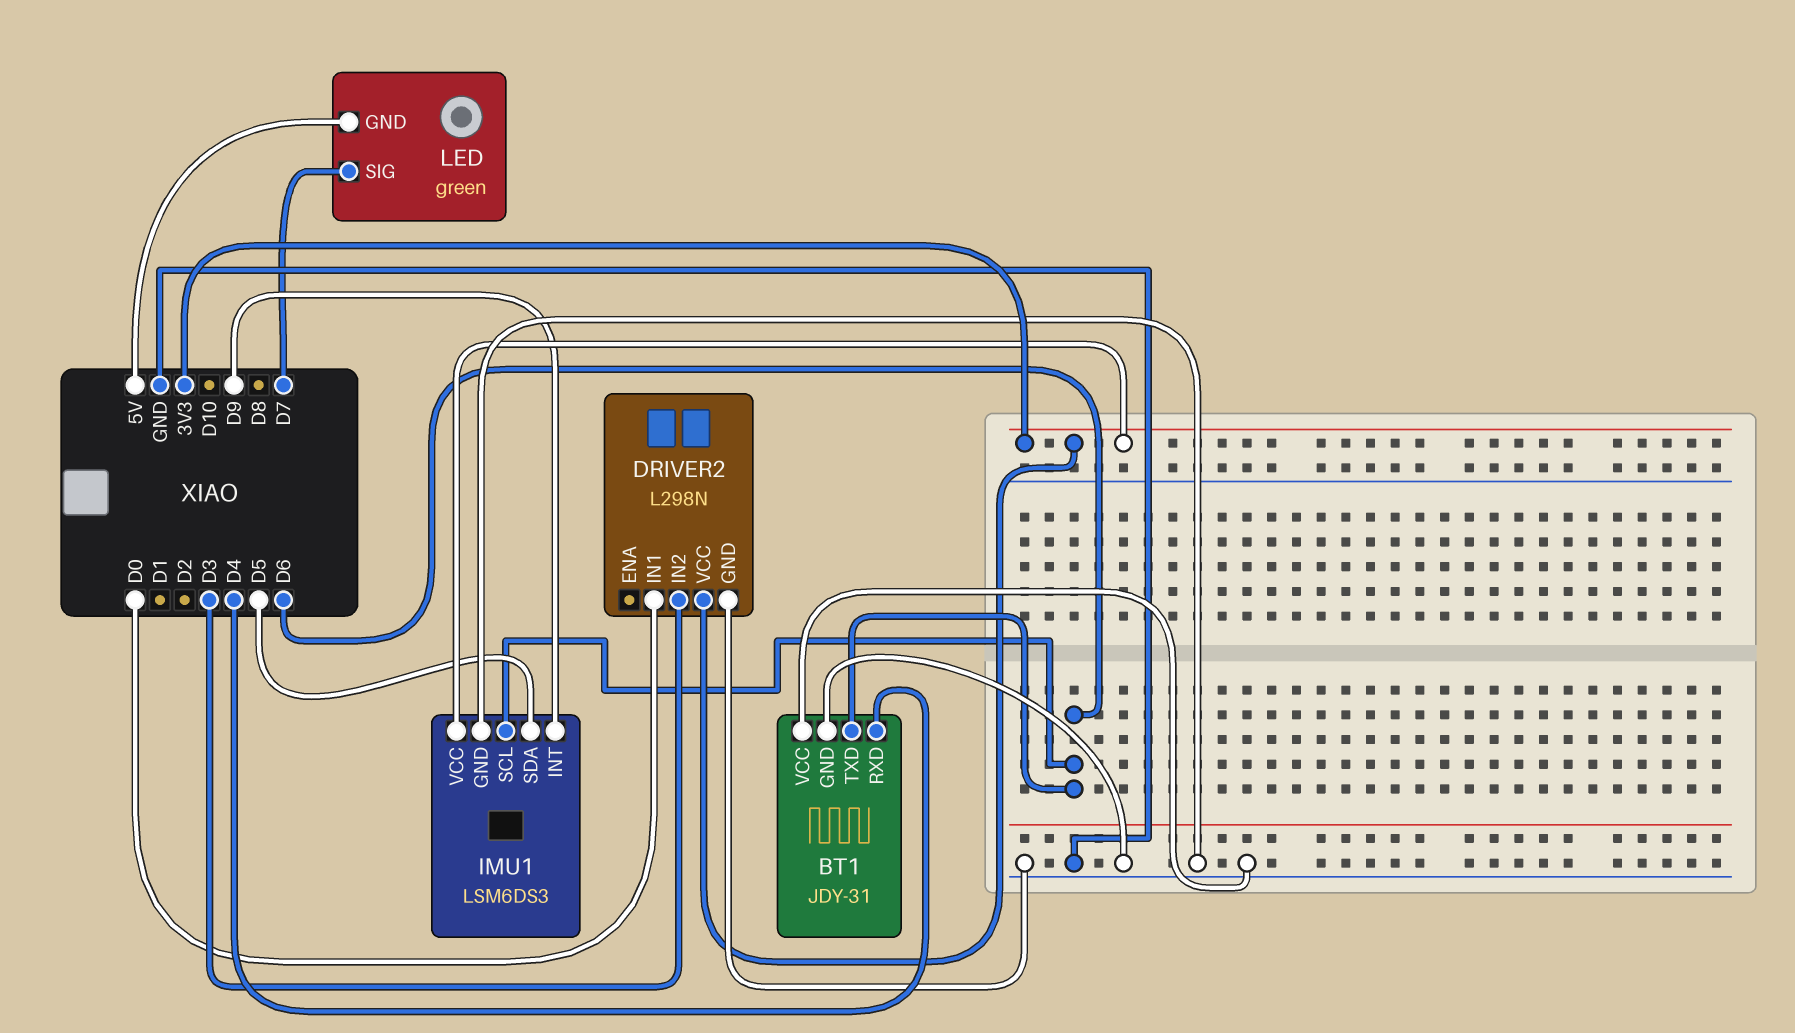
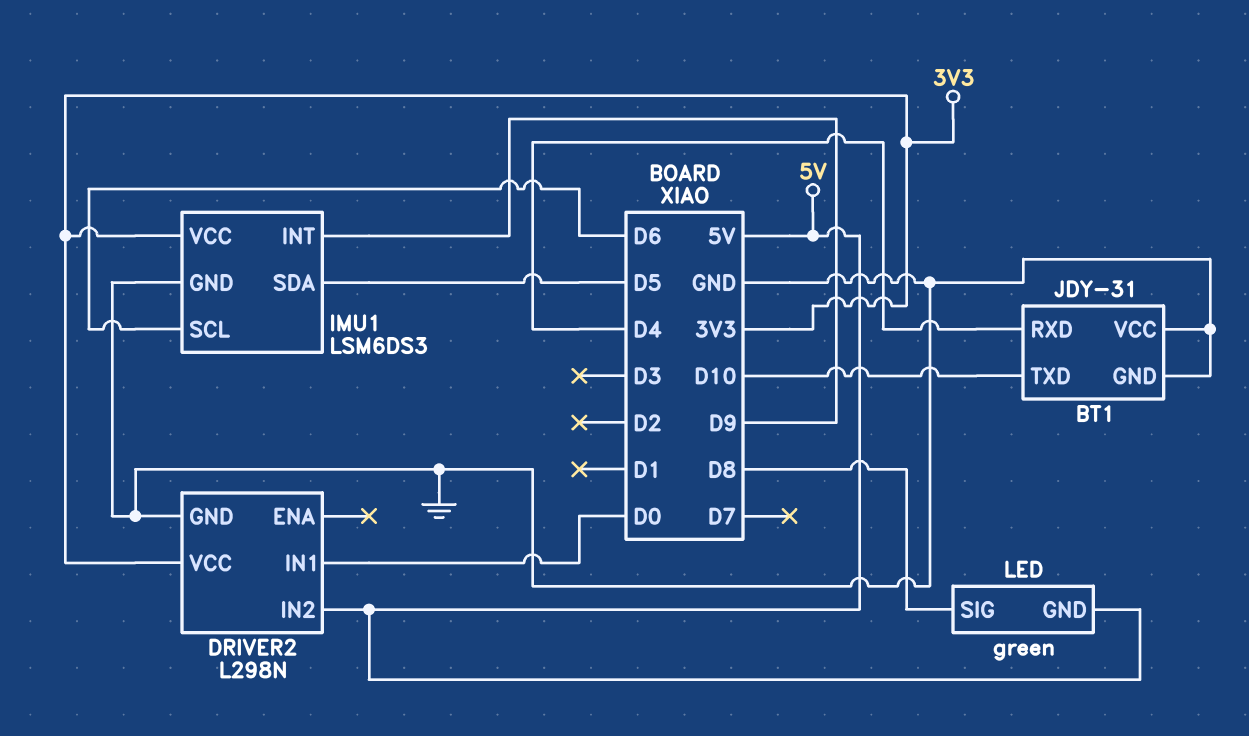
BT1 pin TXD: D6 -> D10
DRIVER2 pin IN2: D3 -> 5V
LED pin SIG: D7 -> D8

